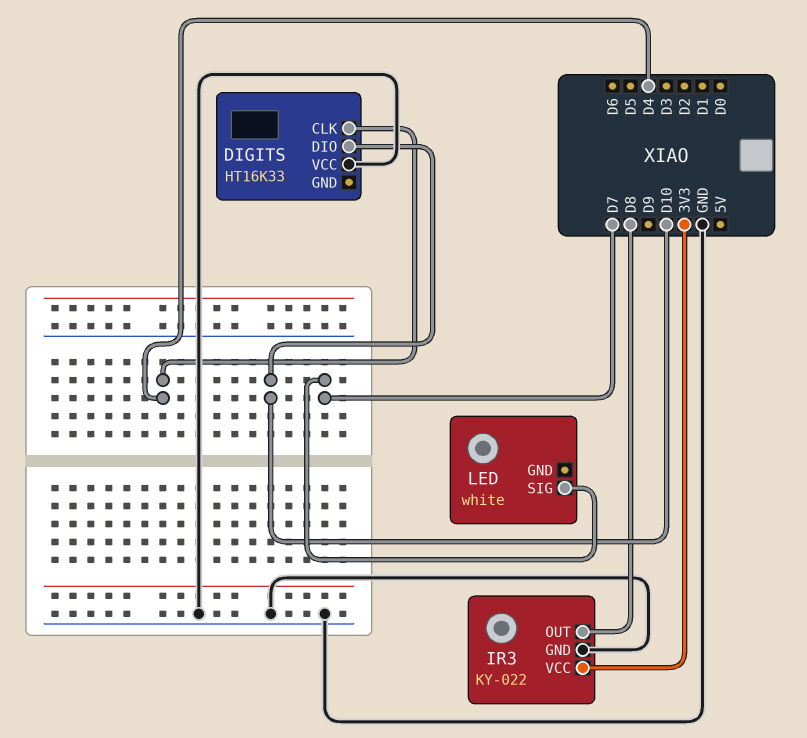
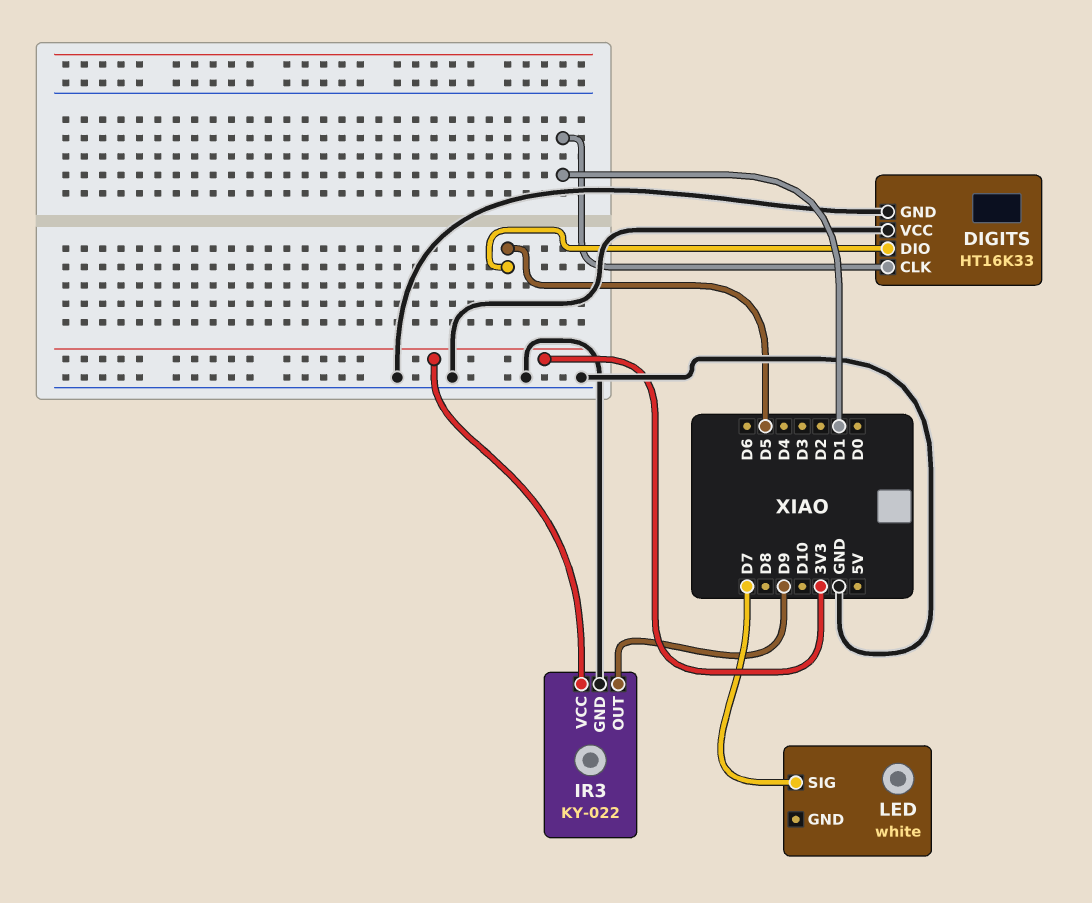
DIGITS pin CLK: D4 -> D1
DIGITS pin DIO: D10 -> D5
DIGITS pin GND: none -> GND
IR3 pin OUT: D8 -> D9

